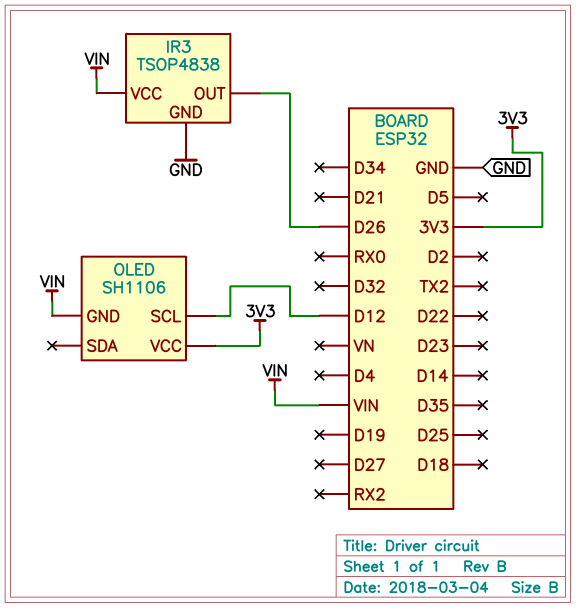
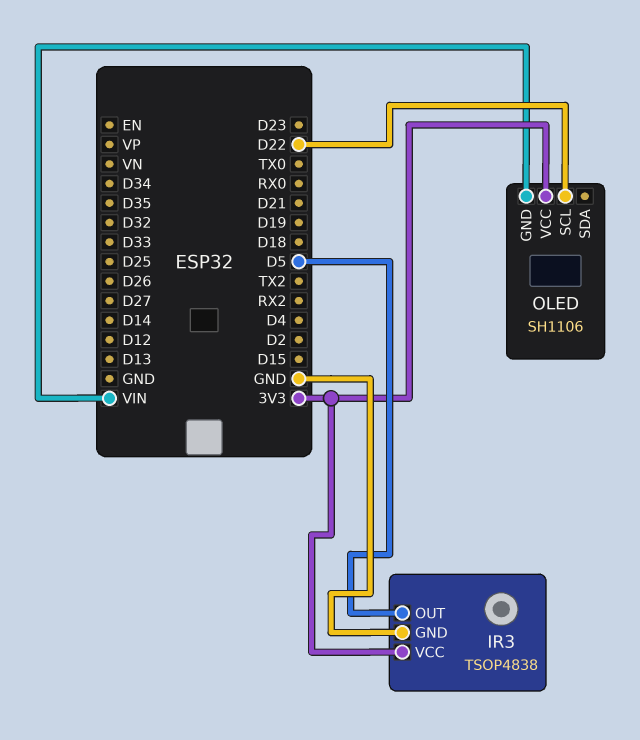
IR3 pin OUT: D26 -> D5
IR3 pin VCC: VIN -> 3V3
OLED pin SCL: D12 -> D22

